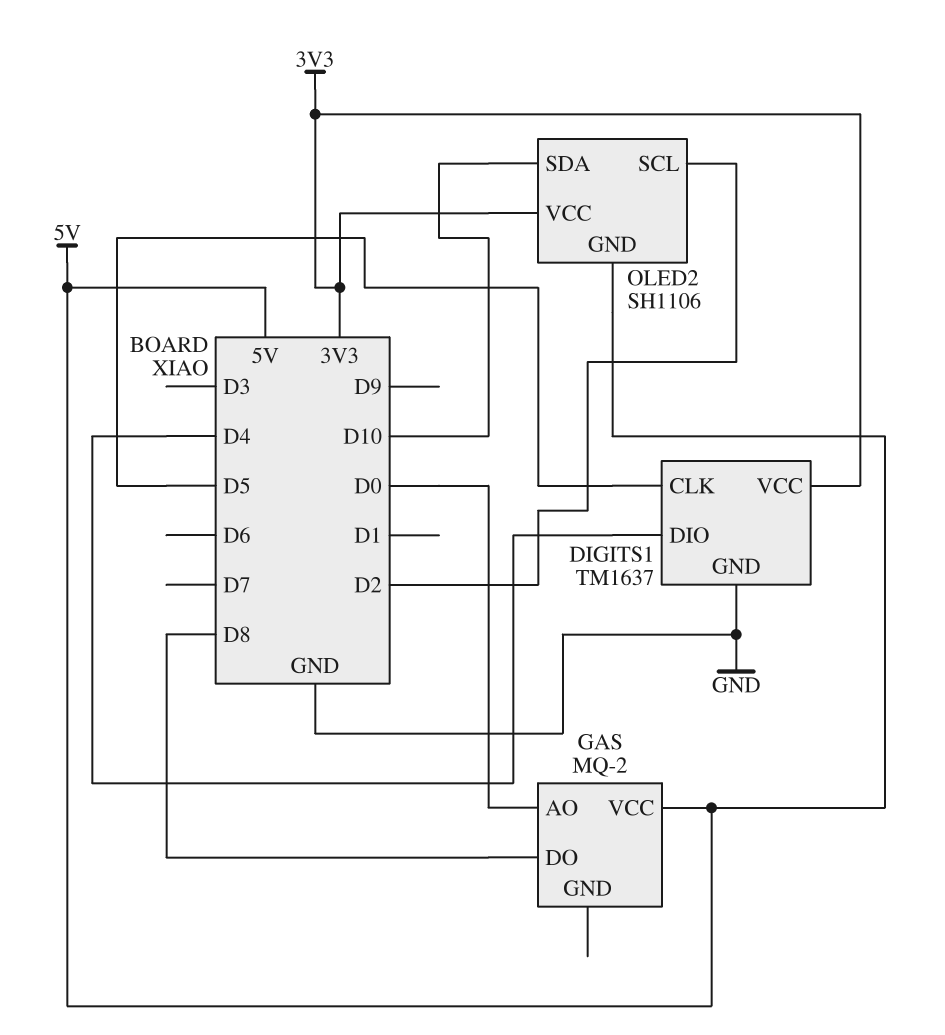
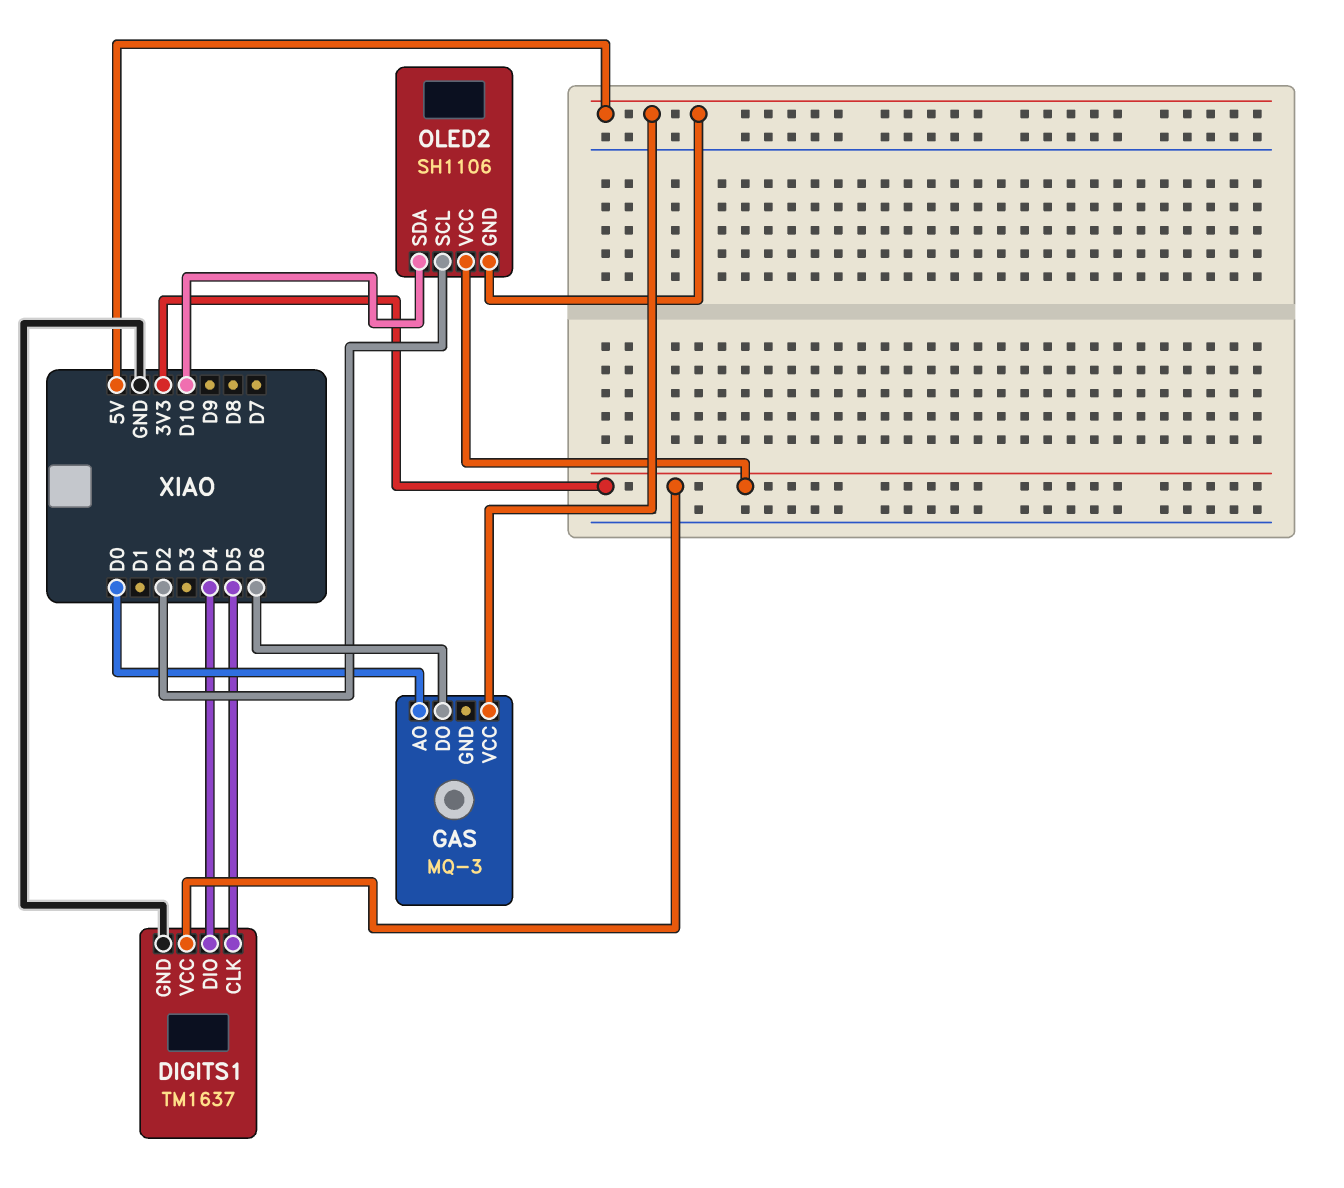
GAS: MQ-2 -> MQ-3
GAS pin DO: D8 -> D6

